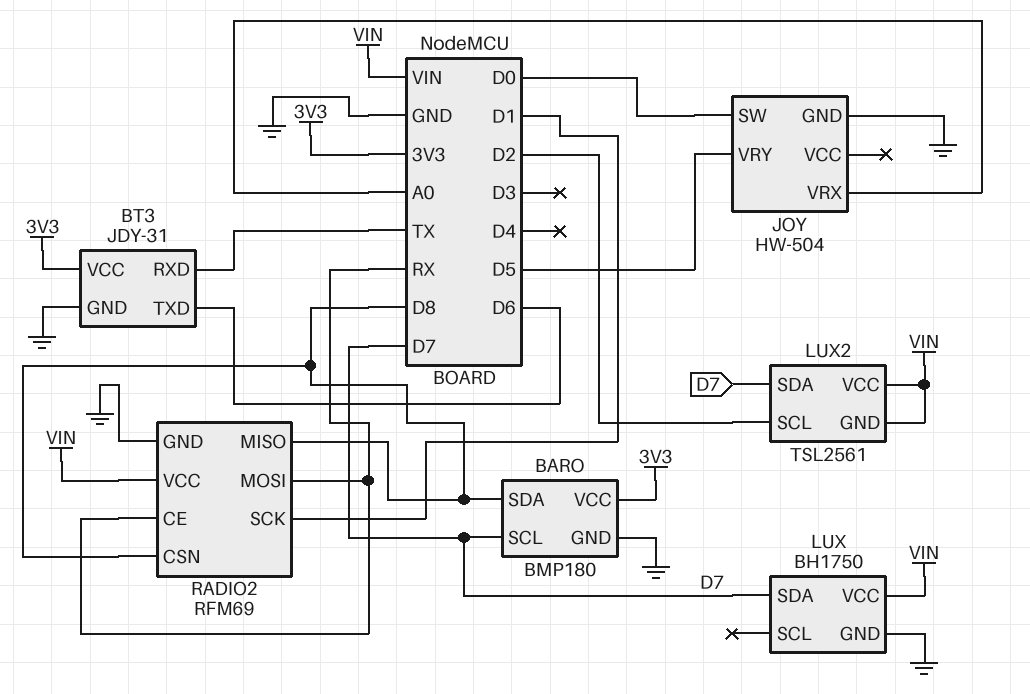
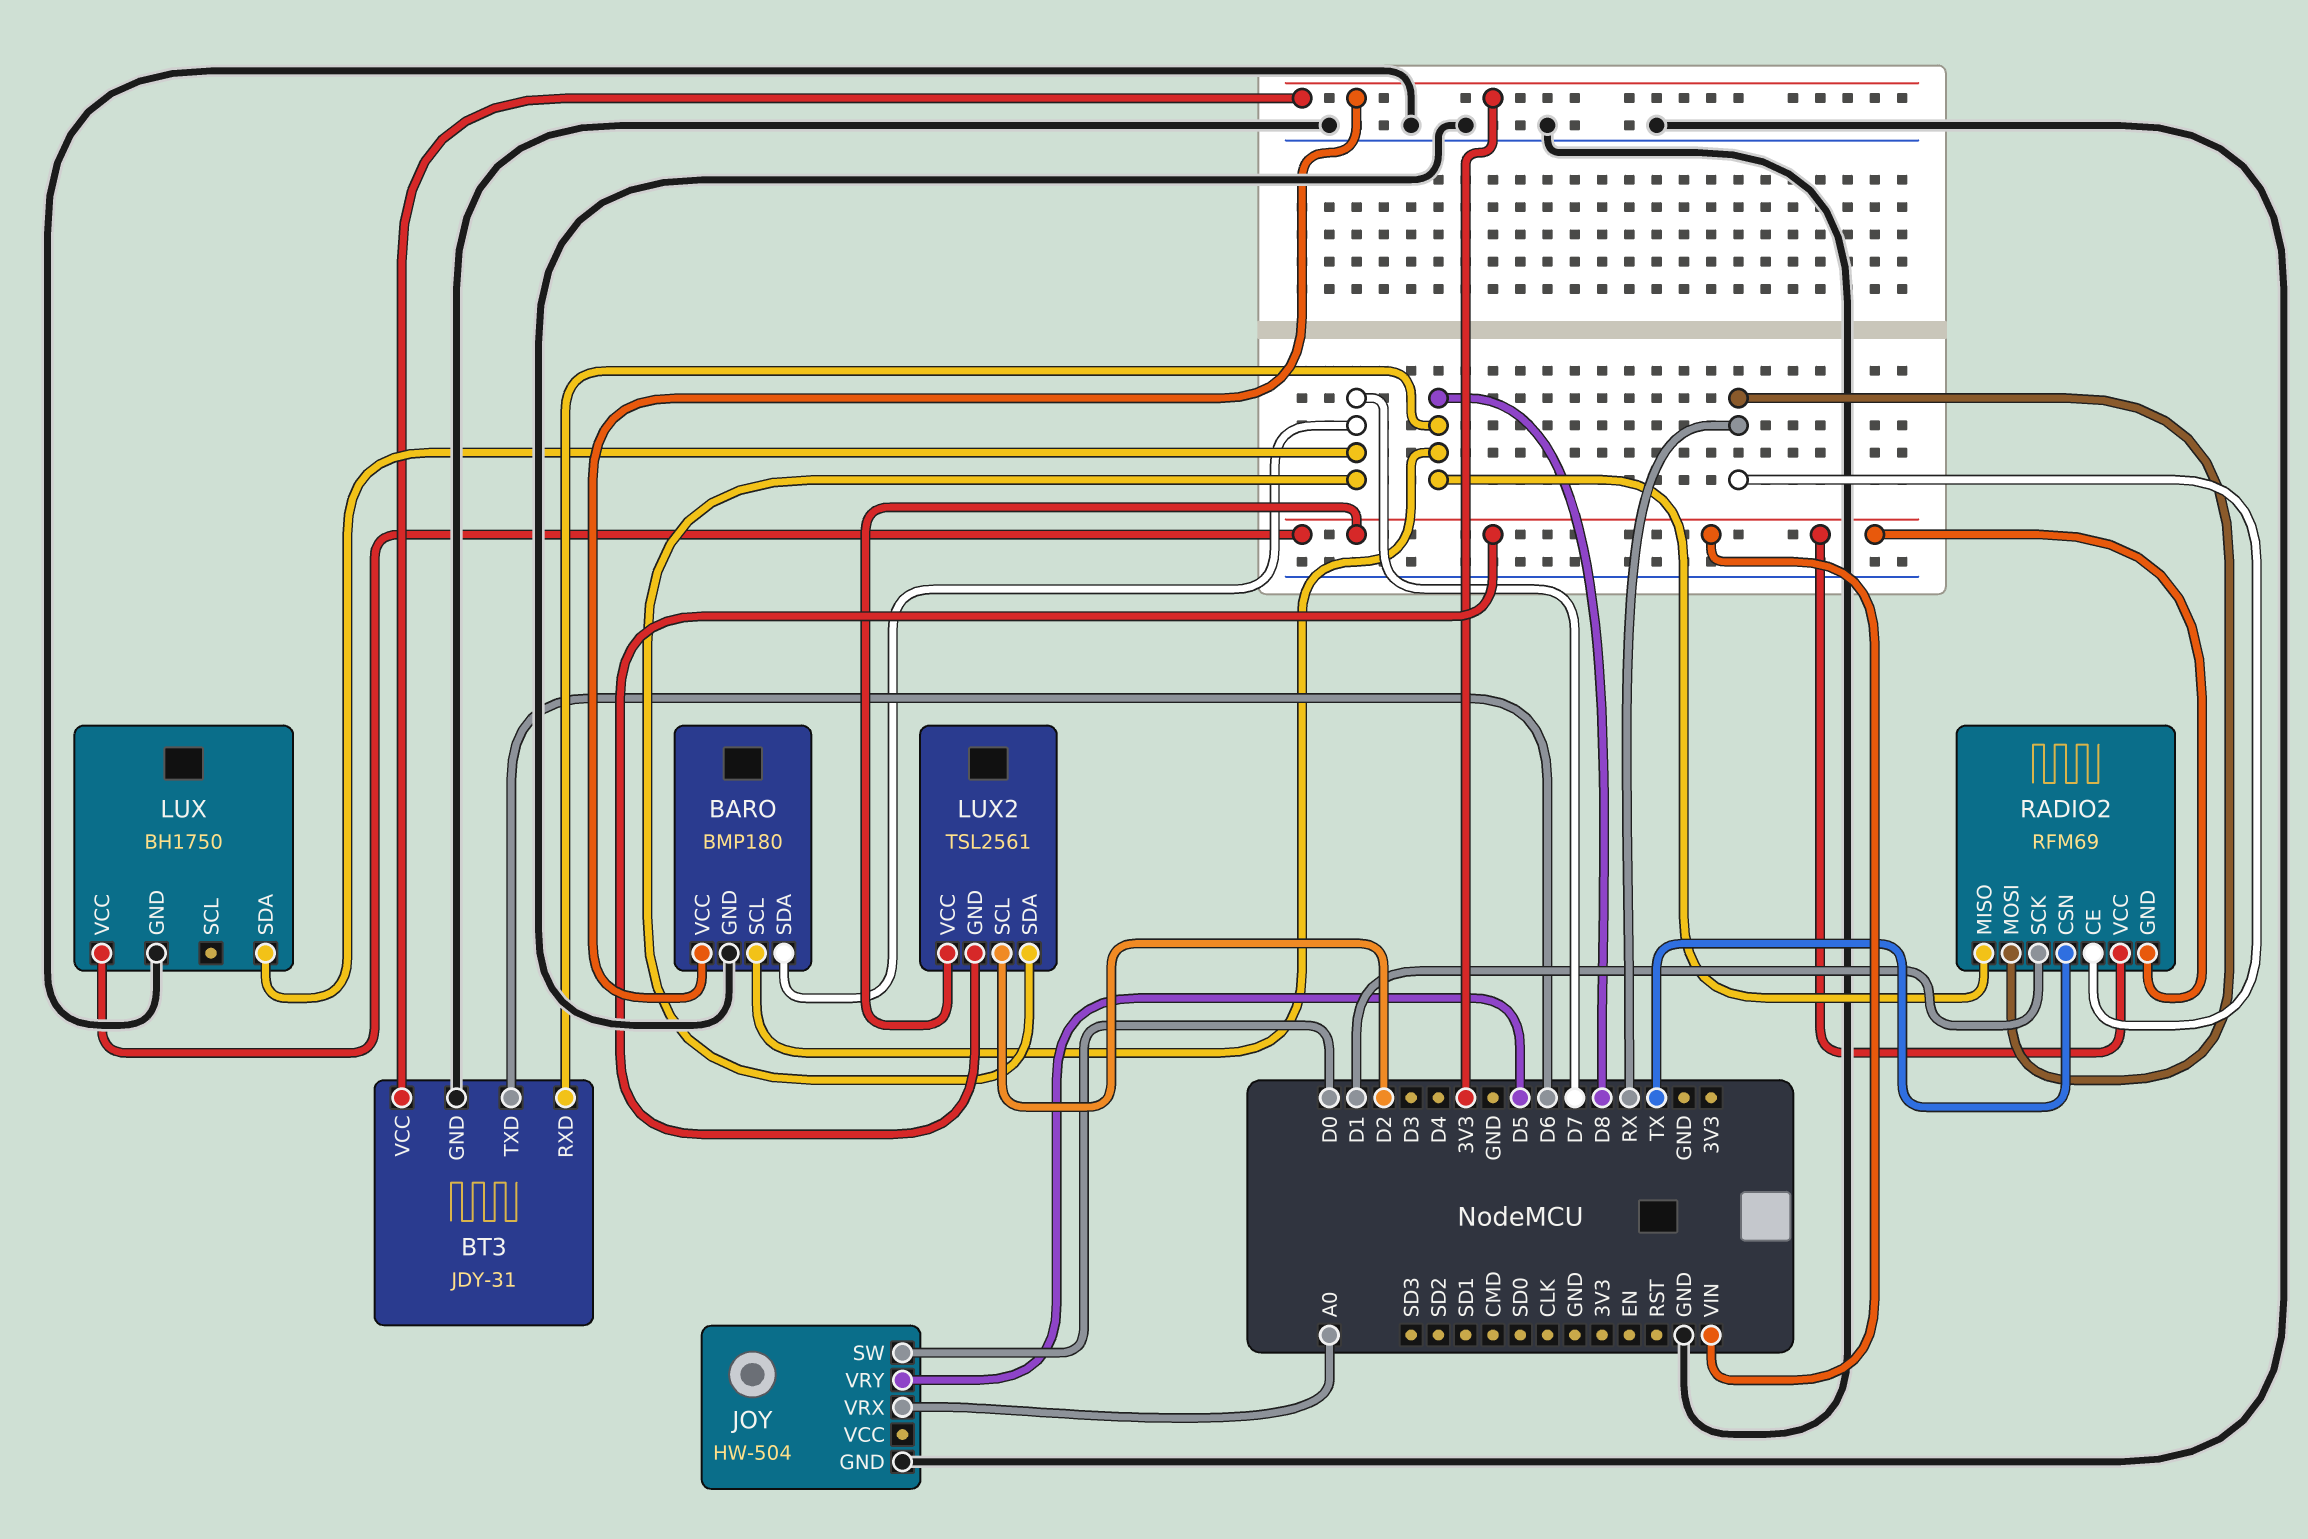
BARO pin SCL: D7 -> D8
BARO pin SDA: D8 -> D7
BT3 pin RXD: TX -> D8
RADIO2 pin CSN: D8 -> TX
RADIO2 pin GND: GND -> VIN

